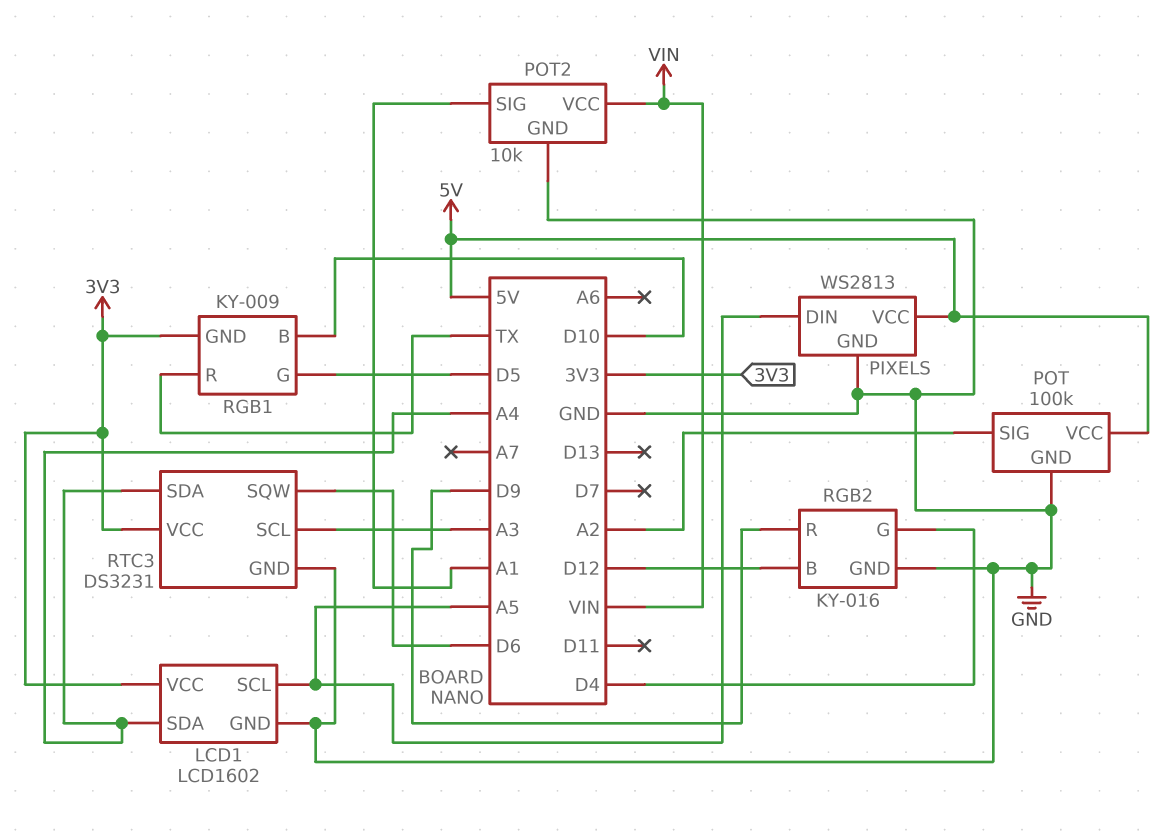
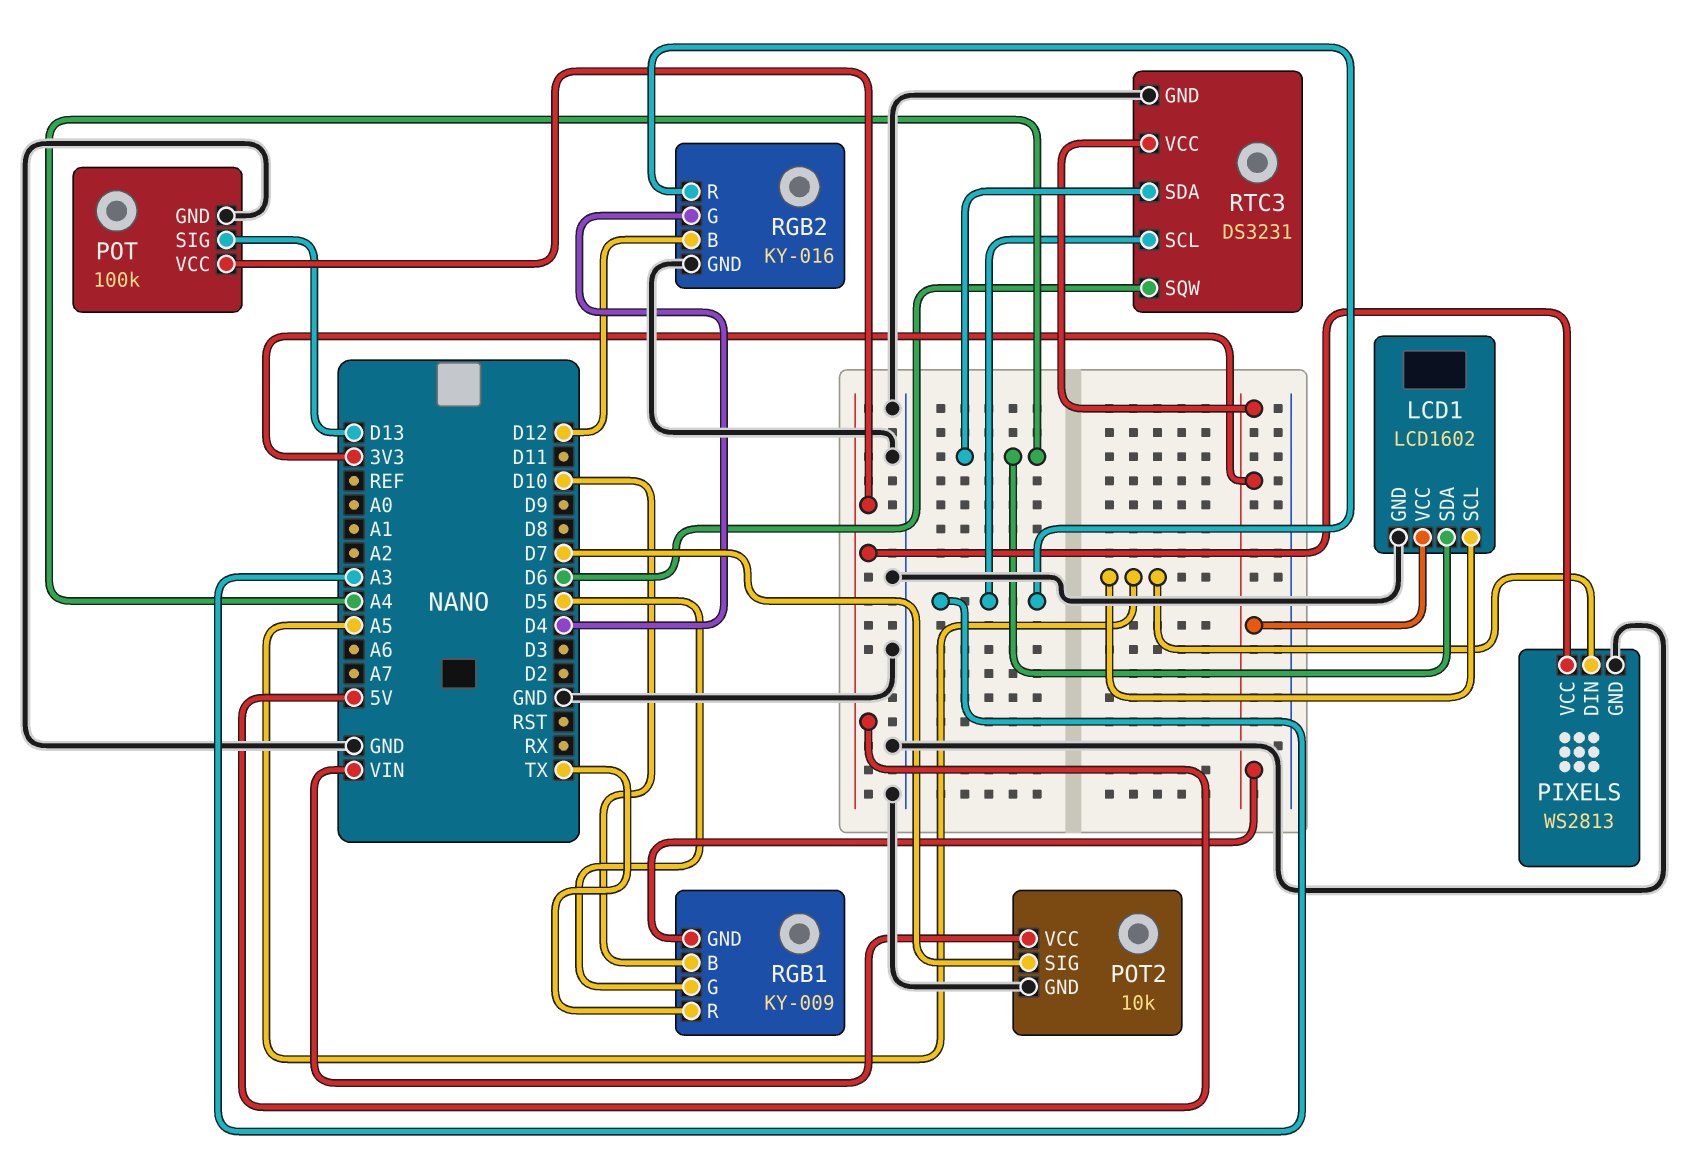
POT pin SIG: A2 -> D13
POT2 pin SIG: A1 -> D7
RGB2 pin R: D9 -> A3

